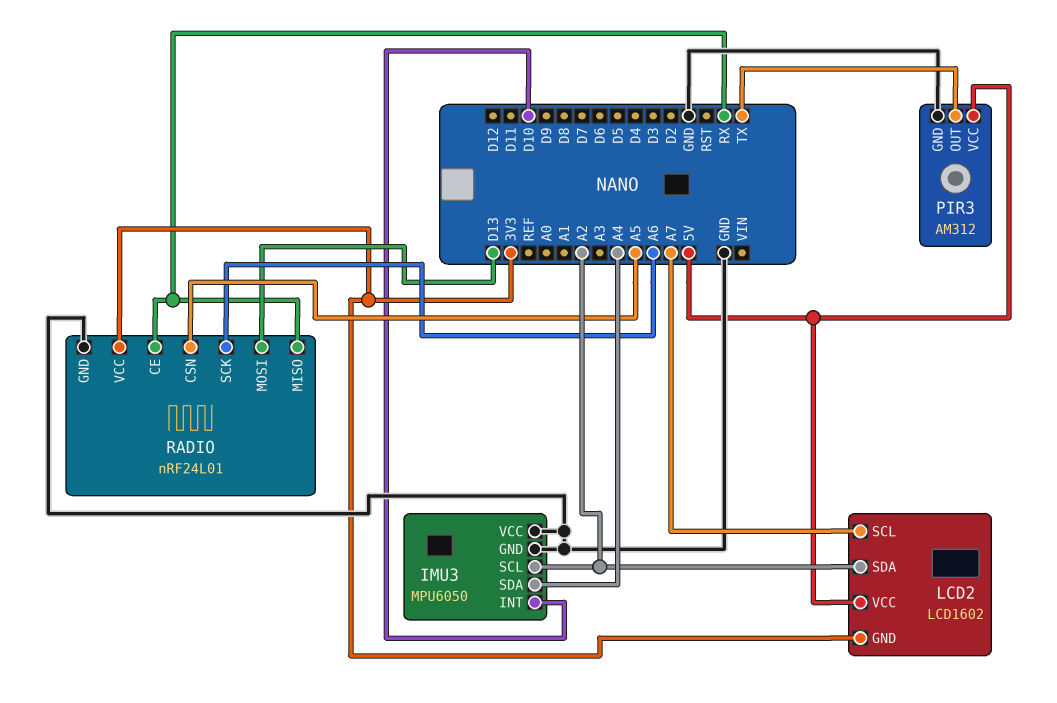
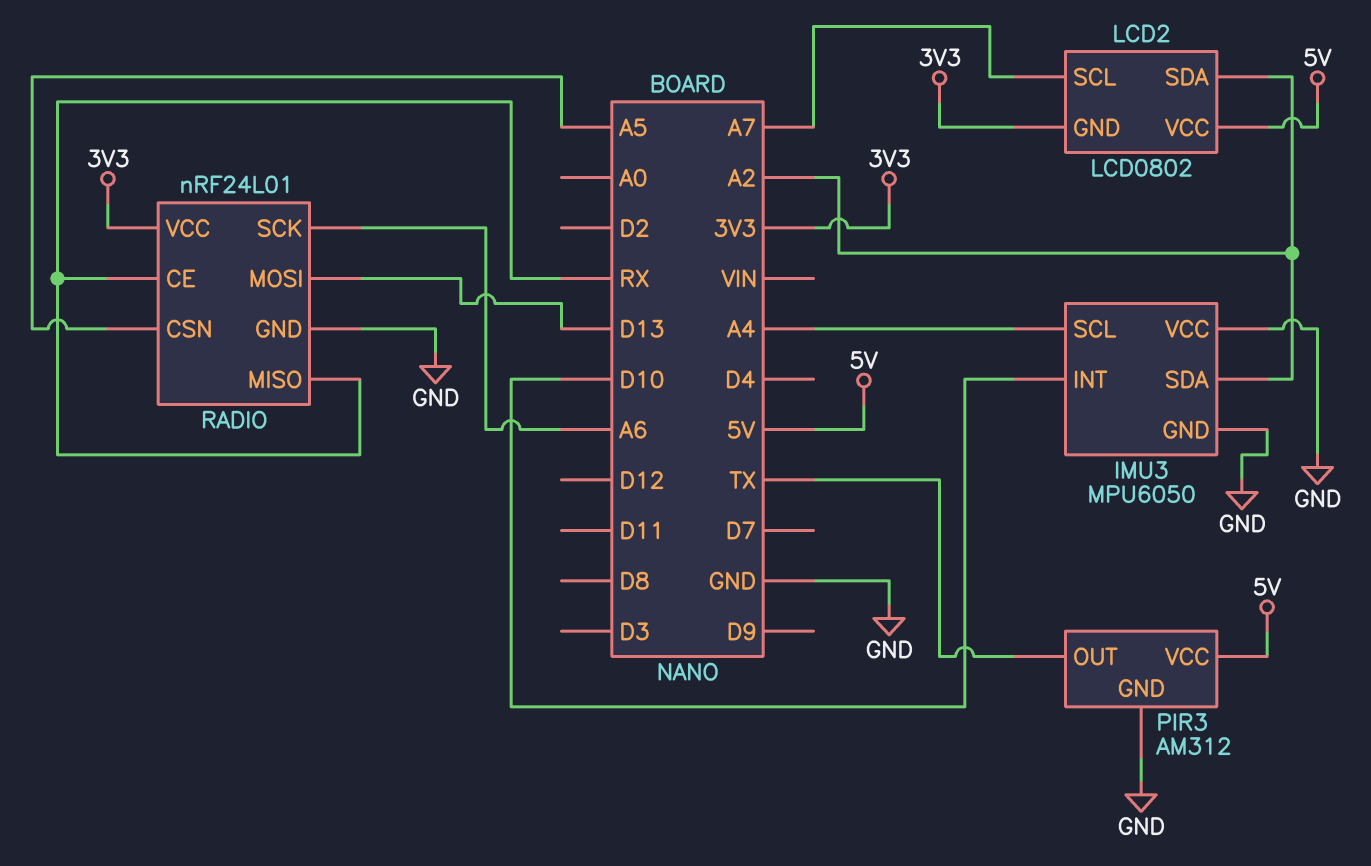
IMU3 pin SCL: A2 -> A4
IMU3 pin SDA: A4 -> A2
LCD2: LCD1602 -> LCD0802

